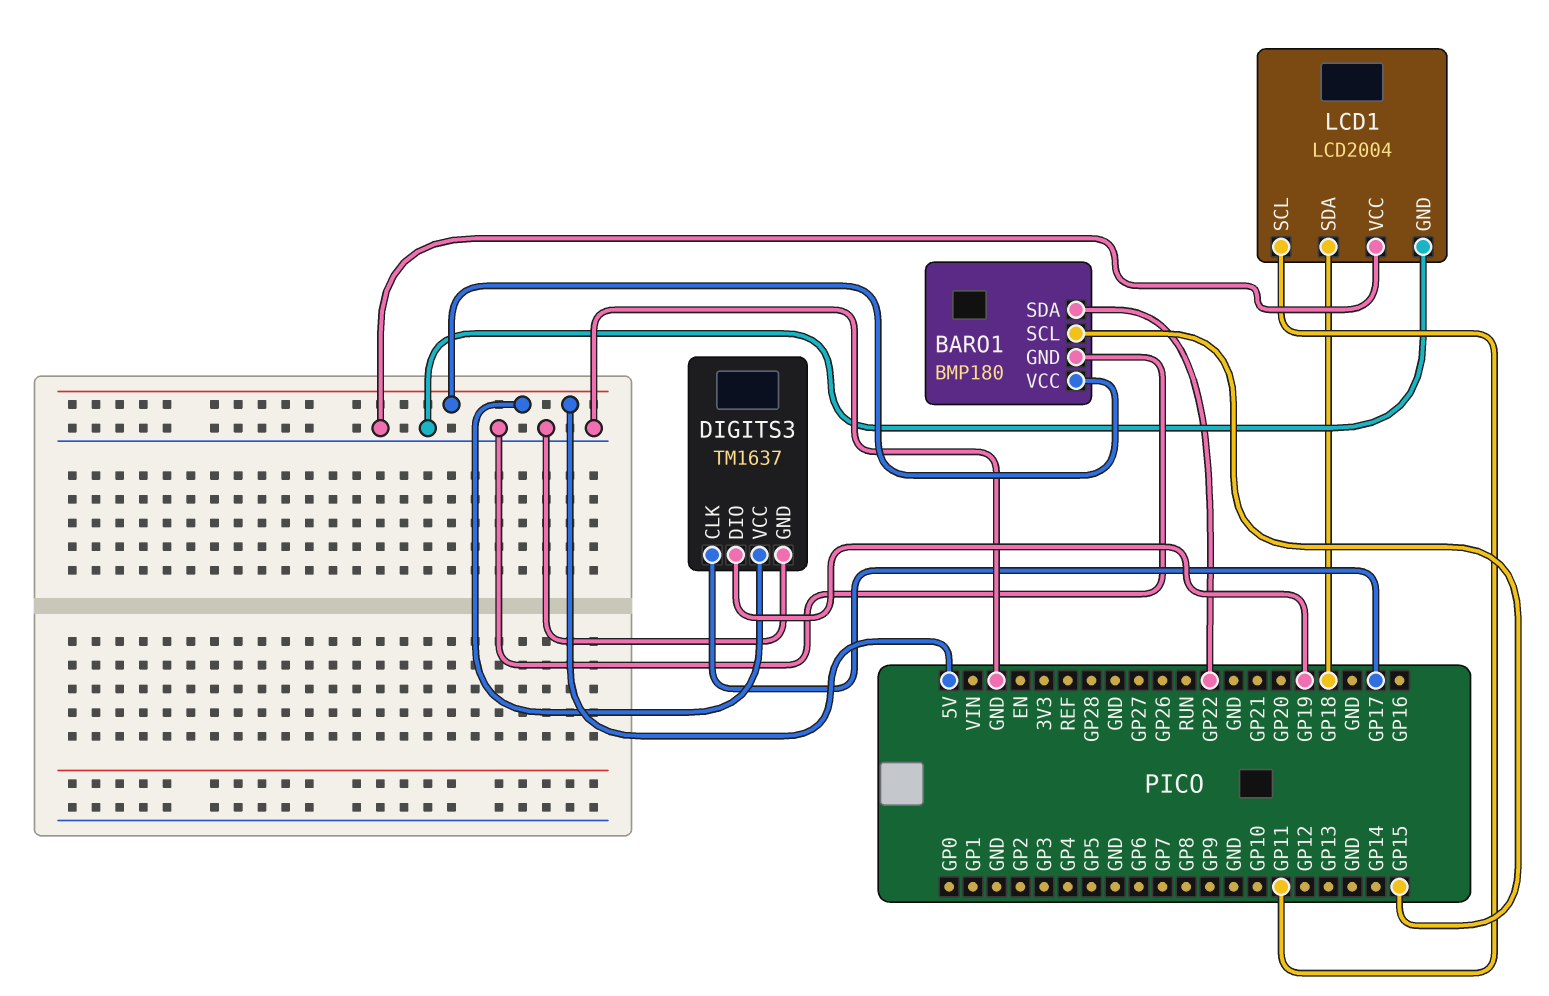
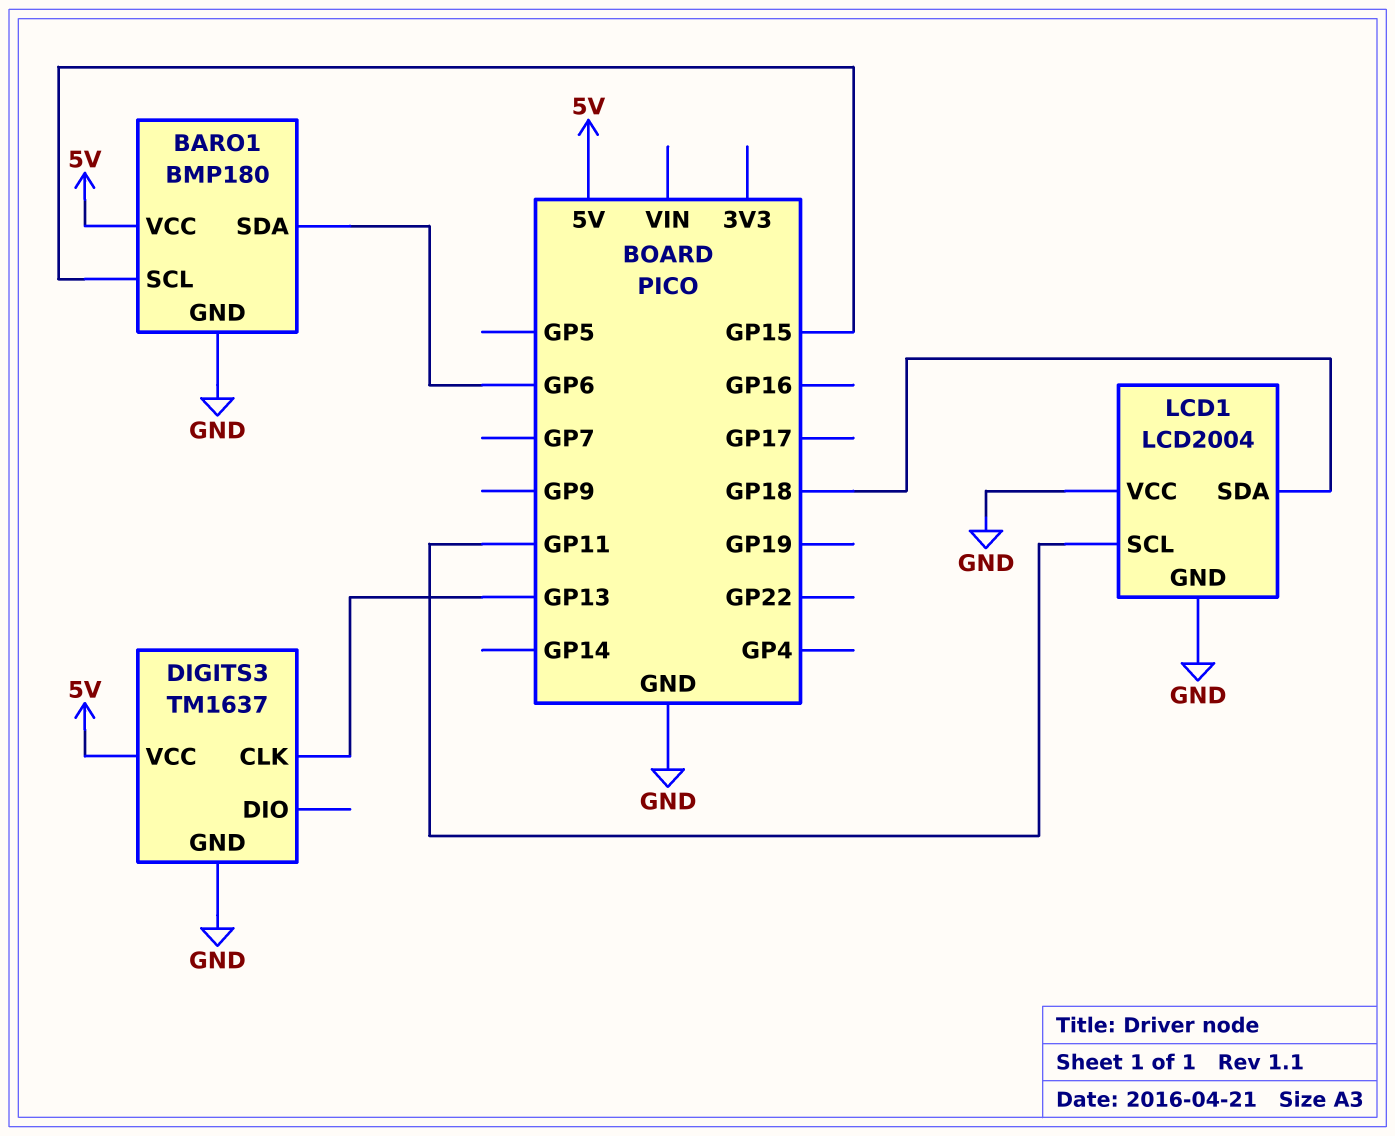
BARO1 pin SDA: GP22 -> GP6
DIGITS3 pin CLK: GP17 -> GP13
DIGITS3 pin DIO: GP19 -> none

